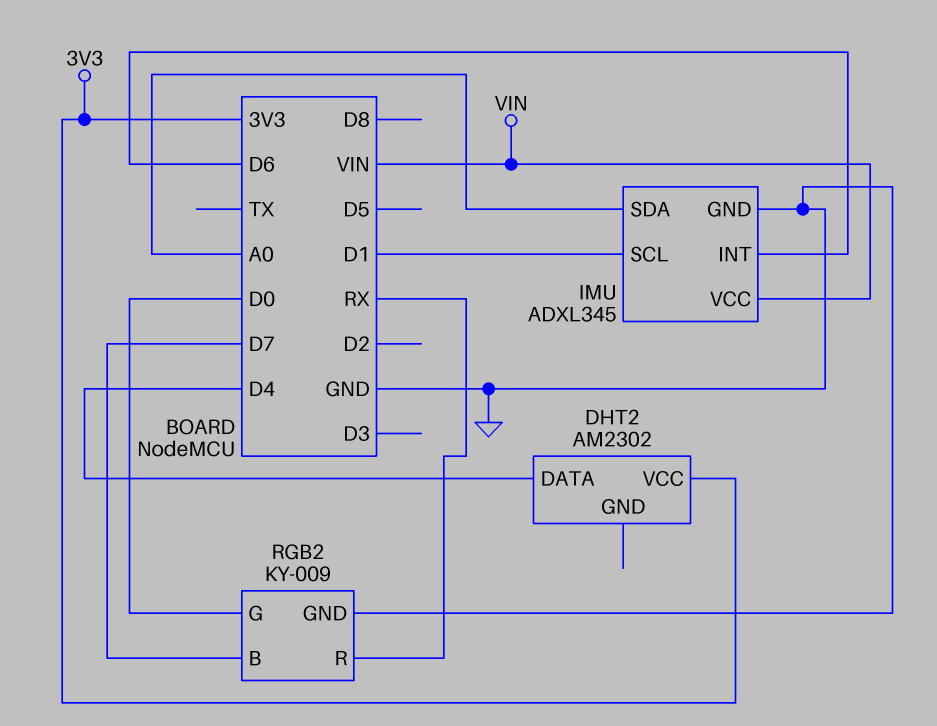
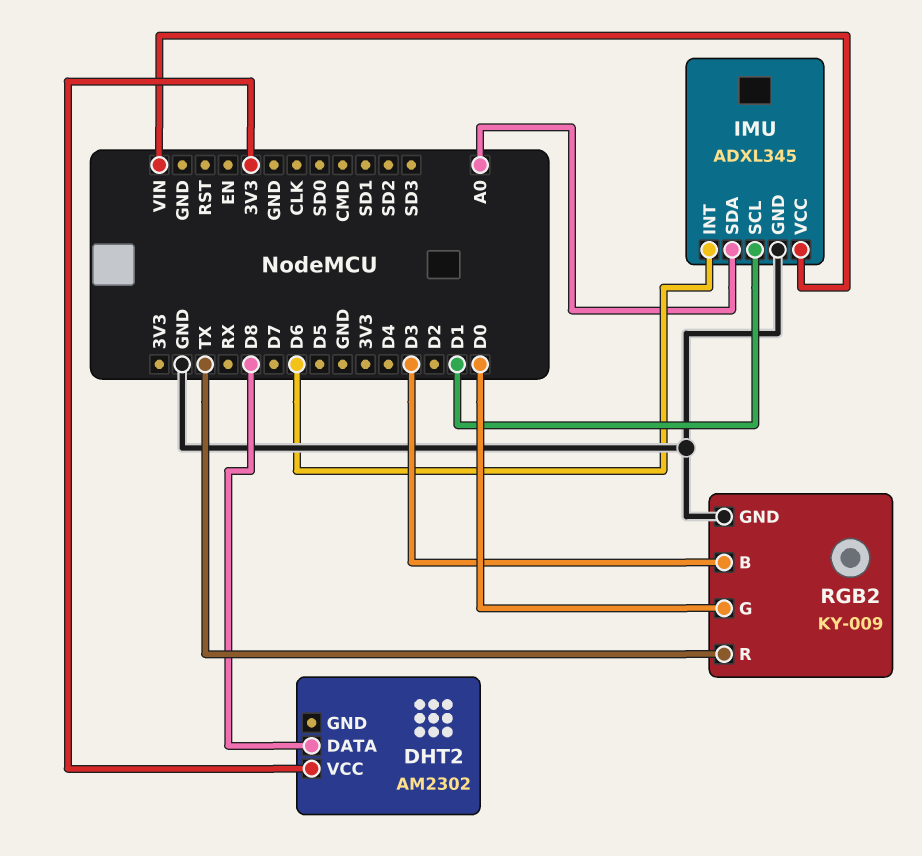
DHT2 pin DATA: D4 -> D8
RGB2 pin B: D7 -> D3
RGB2 pin R: RX -> TX

